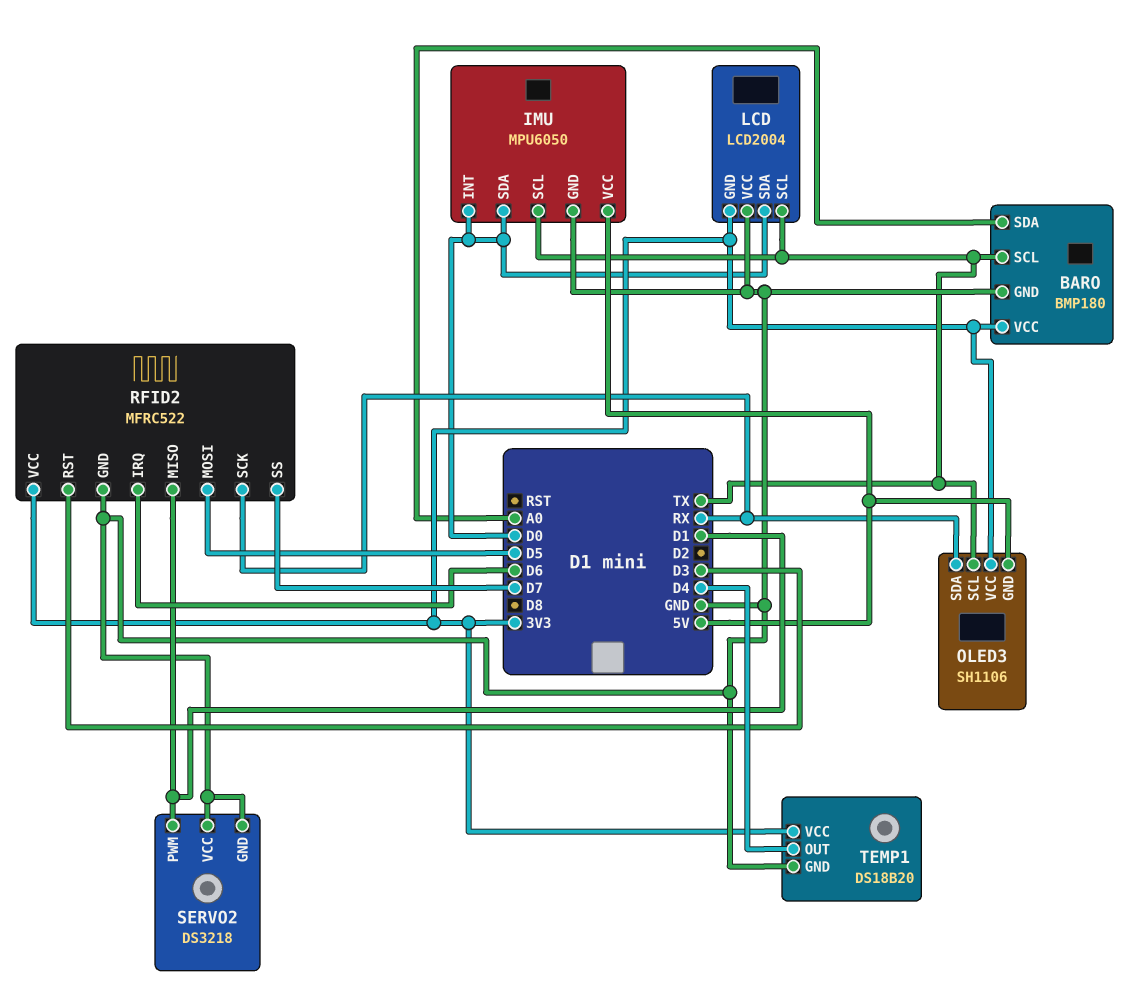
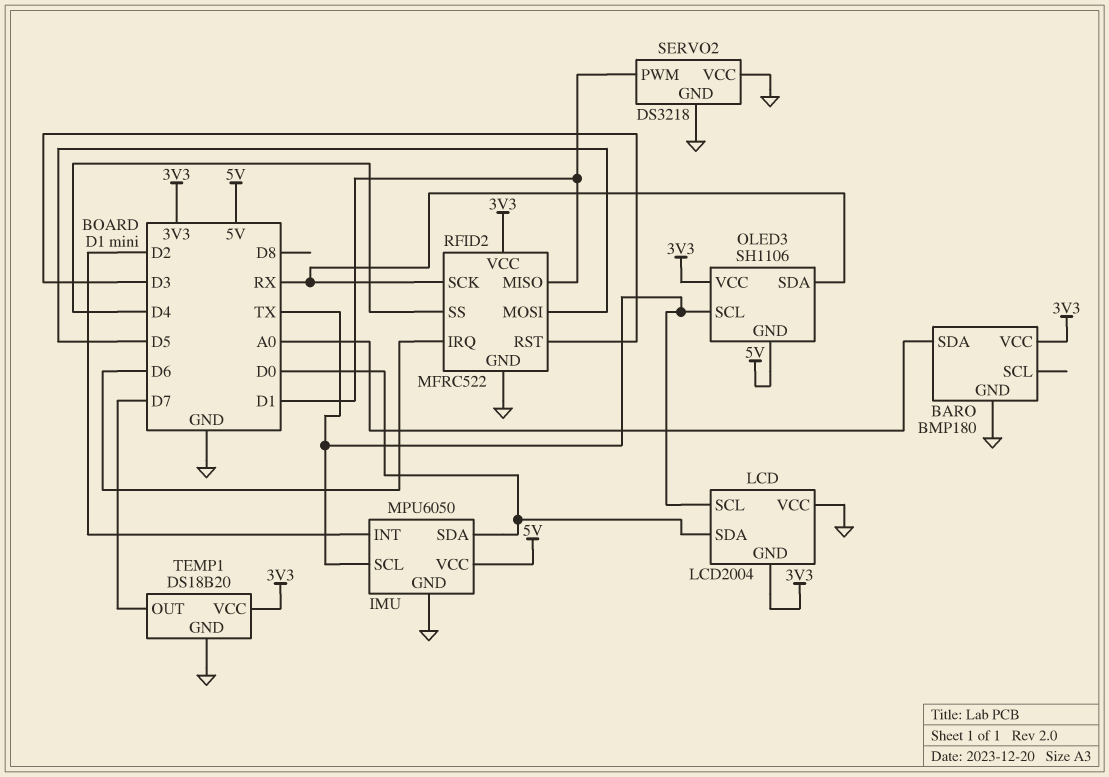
BARO pin SCL: TX -> none
IMU pin INT: D0 -> D2
RFID2 pin SS: D7 -> D4
TEMP1 pin OUT: D4 -> D7

